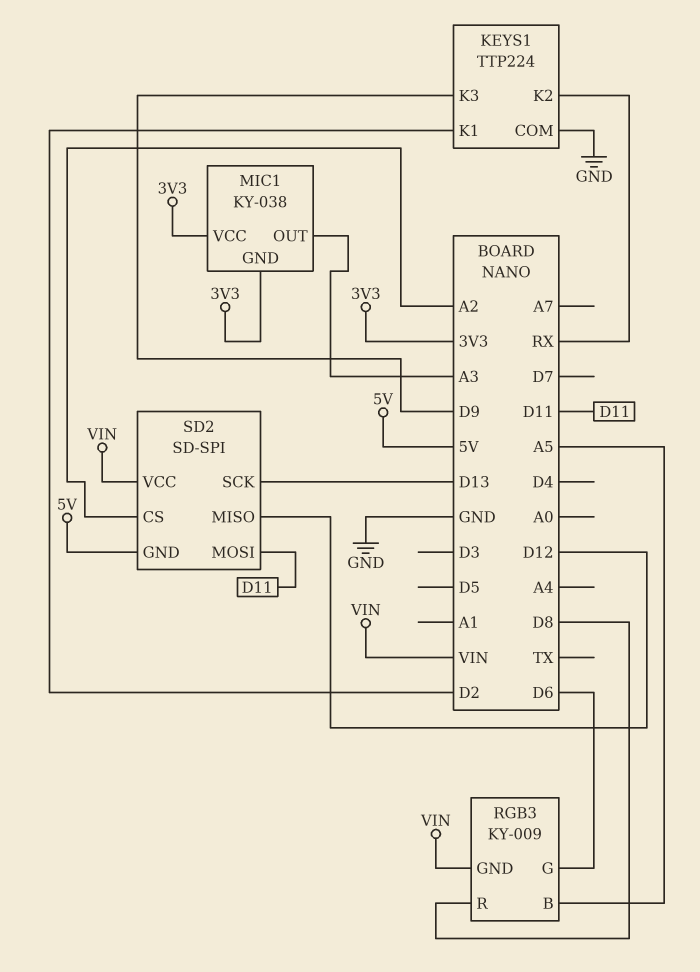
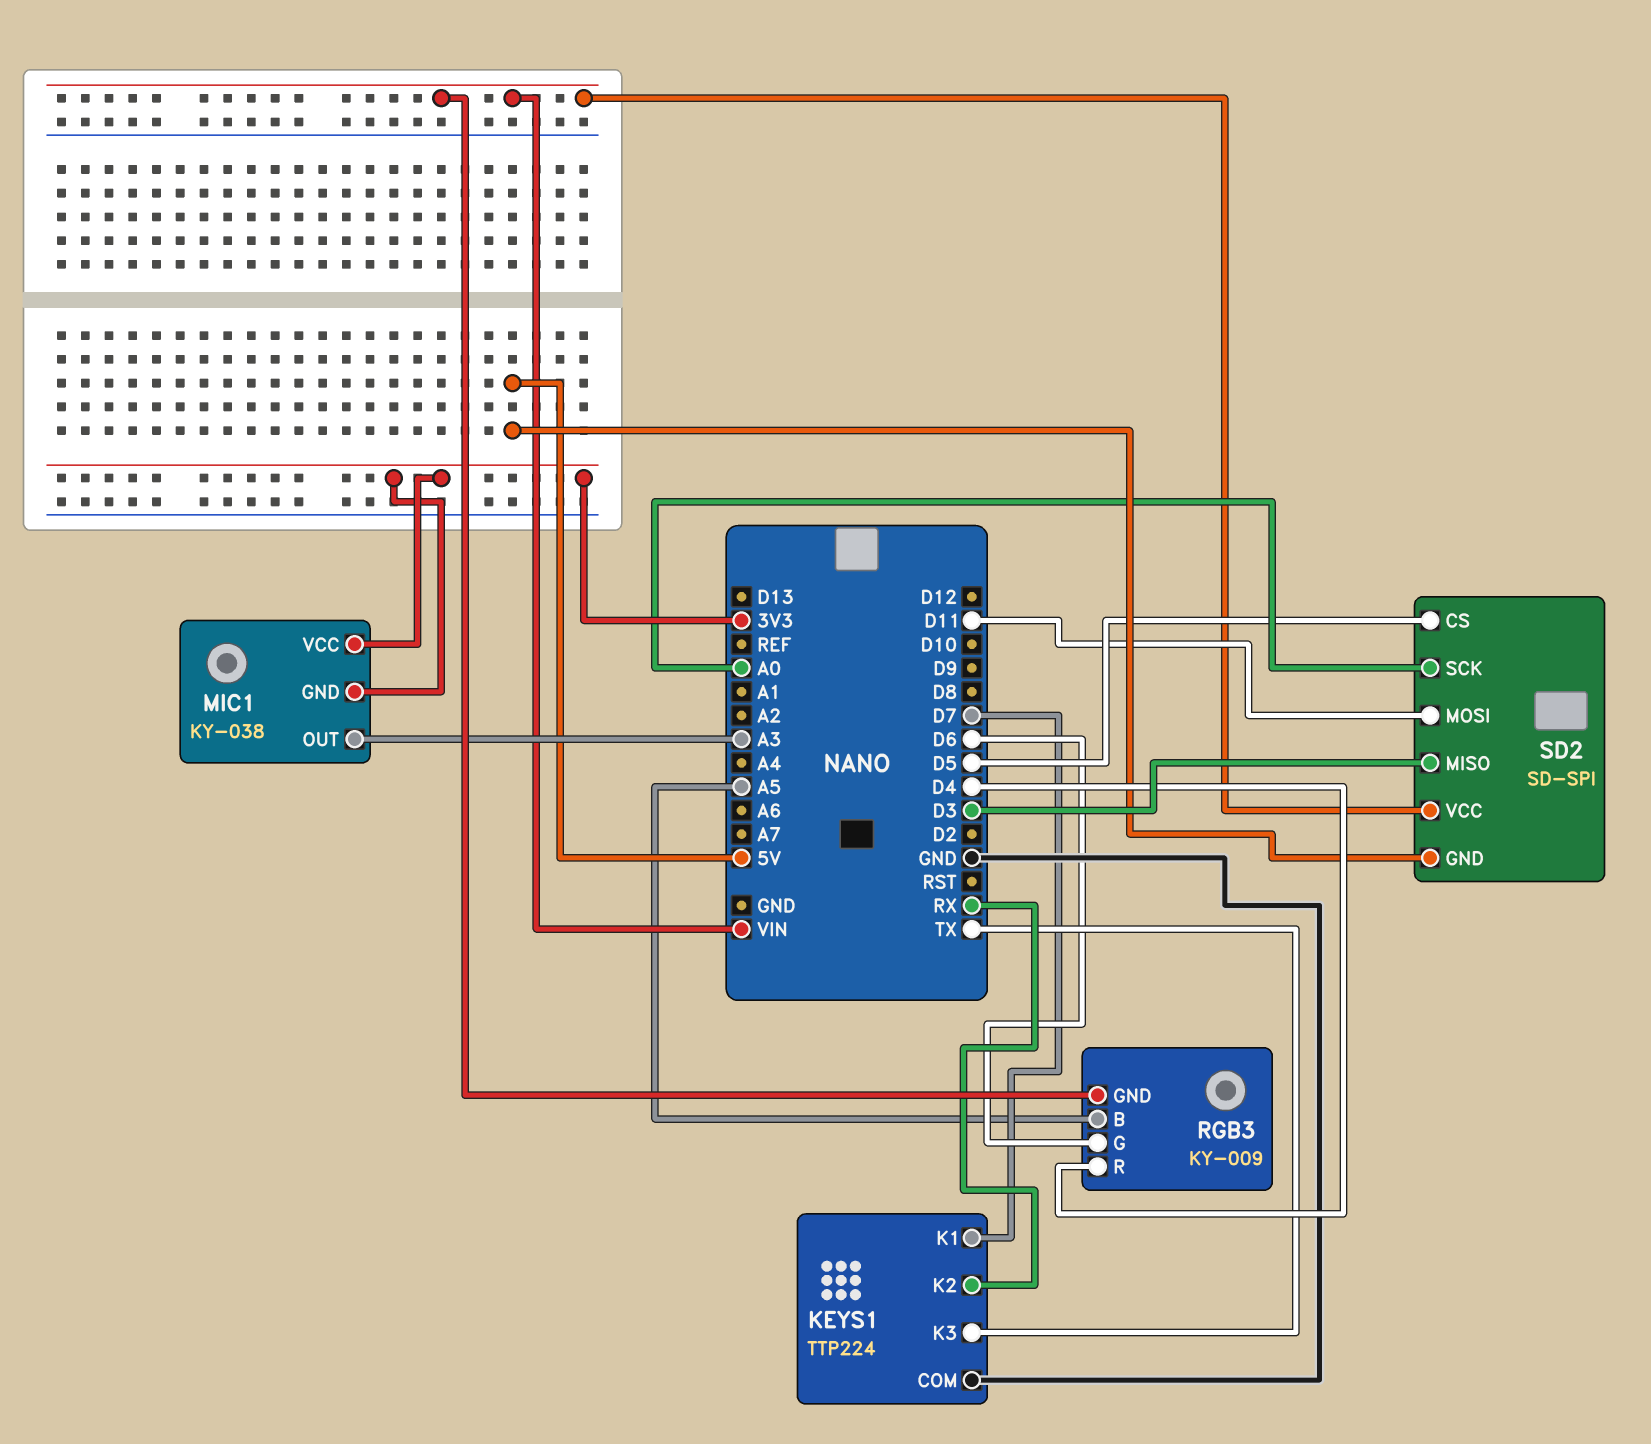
KEYS1 pin K1: D2 -> D7
KEYS1 pin K3: D9 -> TX
RGB3 pin R: D8 -> D4
SD2 pin CS: A2 -> D5
SD2 pin MISO: D12 -> D3
SD2 pin SCK: D13 -> A0

